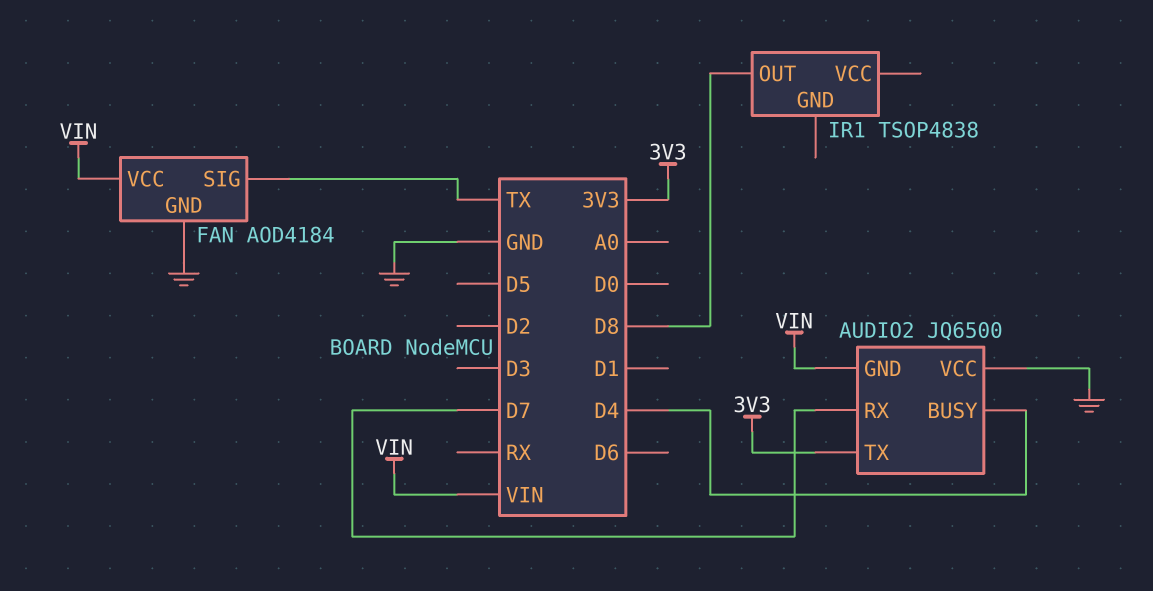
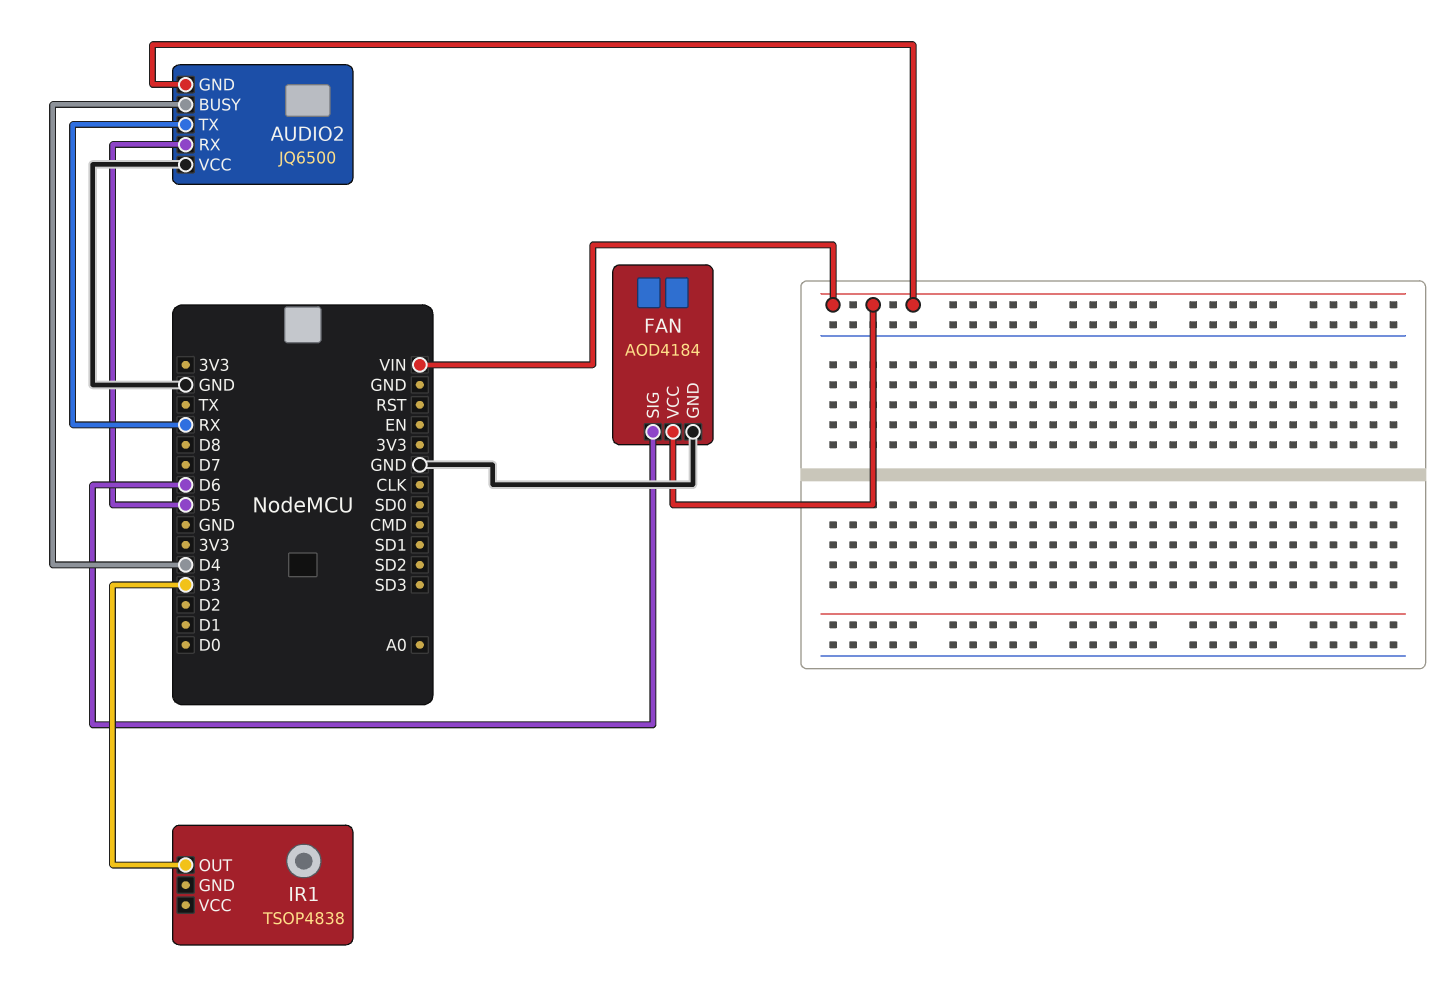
AUDIO2 pin RX: D7 -> D5
AUDIO2 pin TX: 3V3 -> RX
FAN pin SIG: TX -> D6
IR1 pin OUT: D8 -> D3

